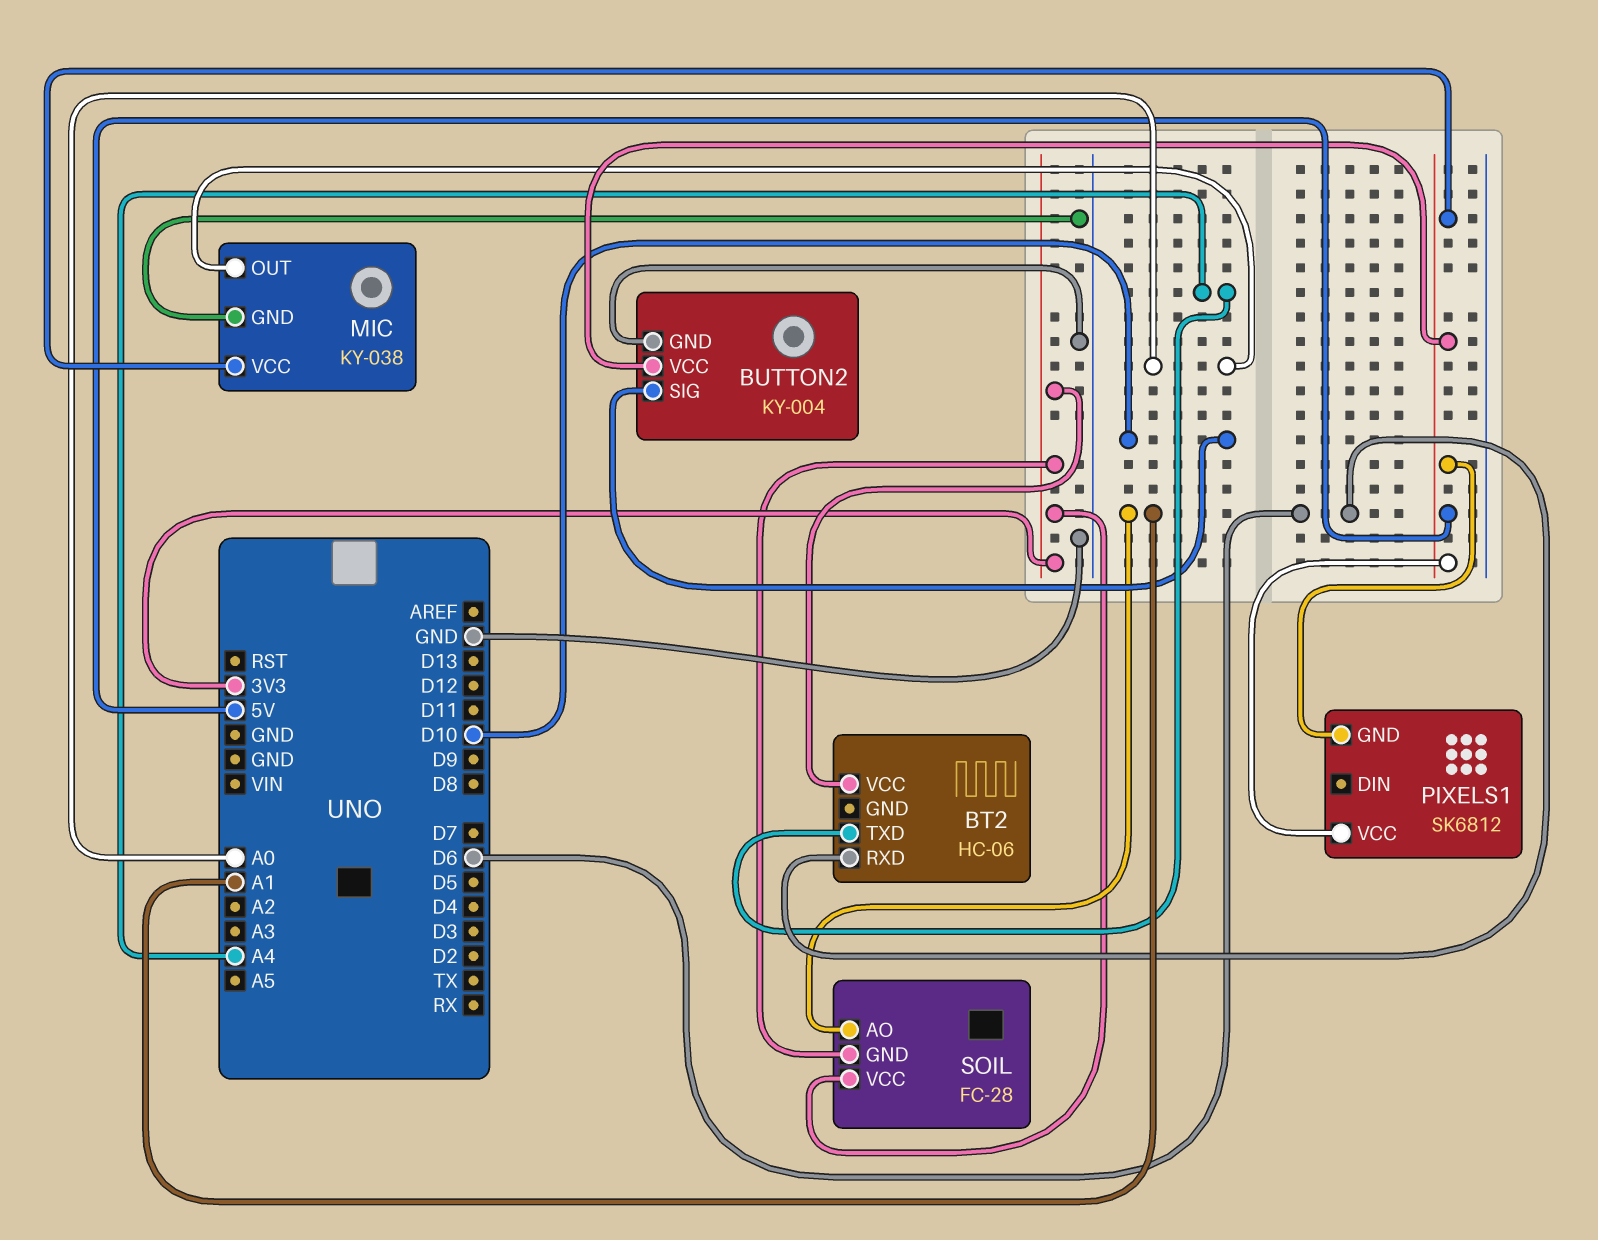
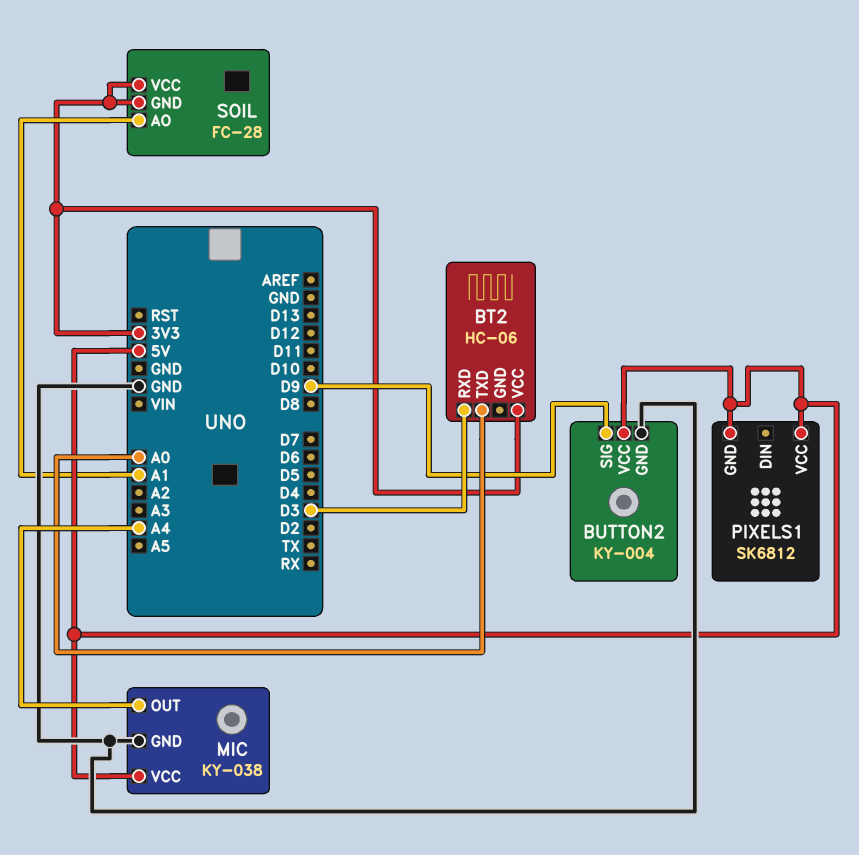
BT2 pin RXD: D6 -> D3
BT2 pin TXD: A4 -> A0
BUTTON2 pin SIG: D10 -> D9
MIC pin OUT: A0 -> A4

